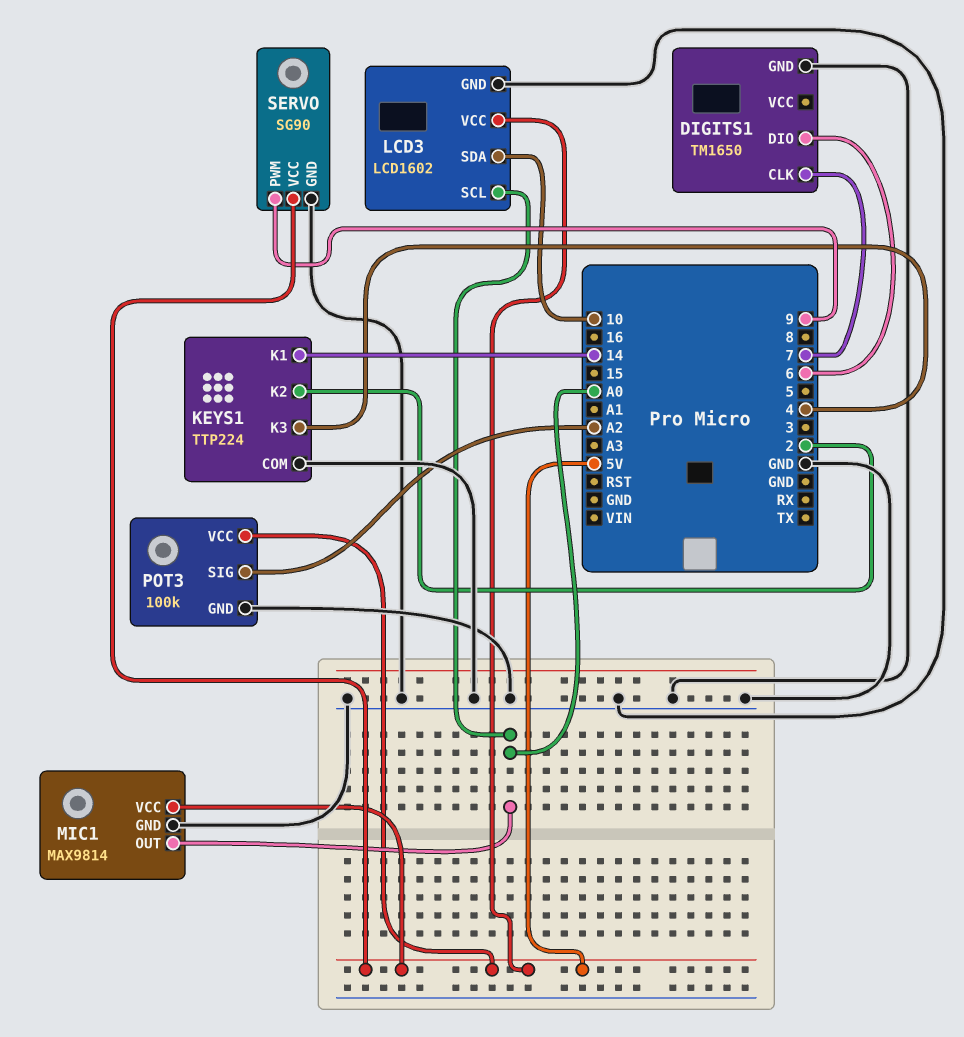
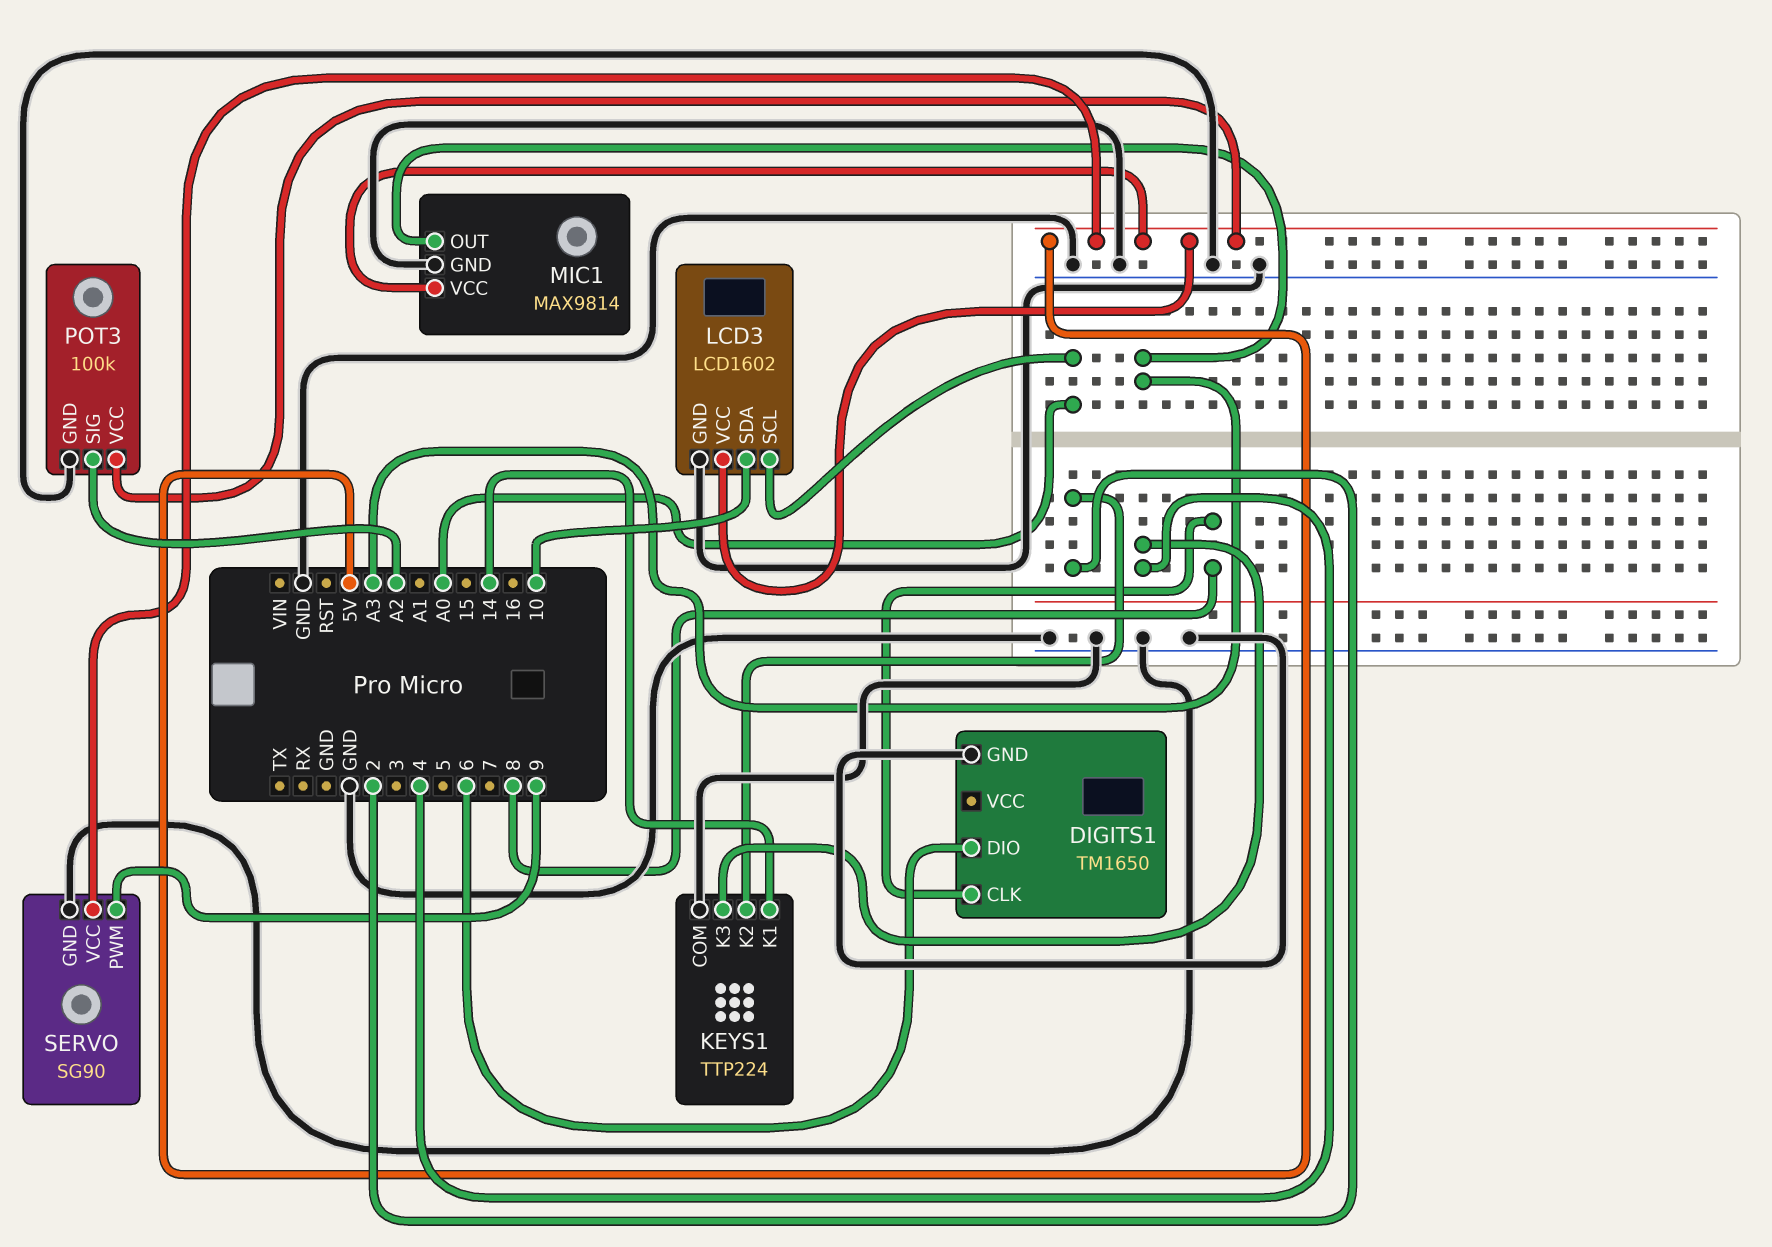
DIGITS1 pin CLK: 7 -> 8
MIC1 pin OUT: A0 -> A3

